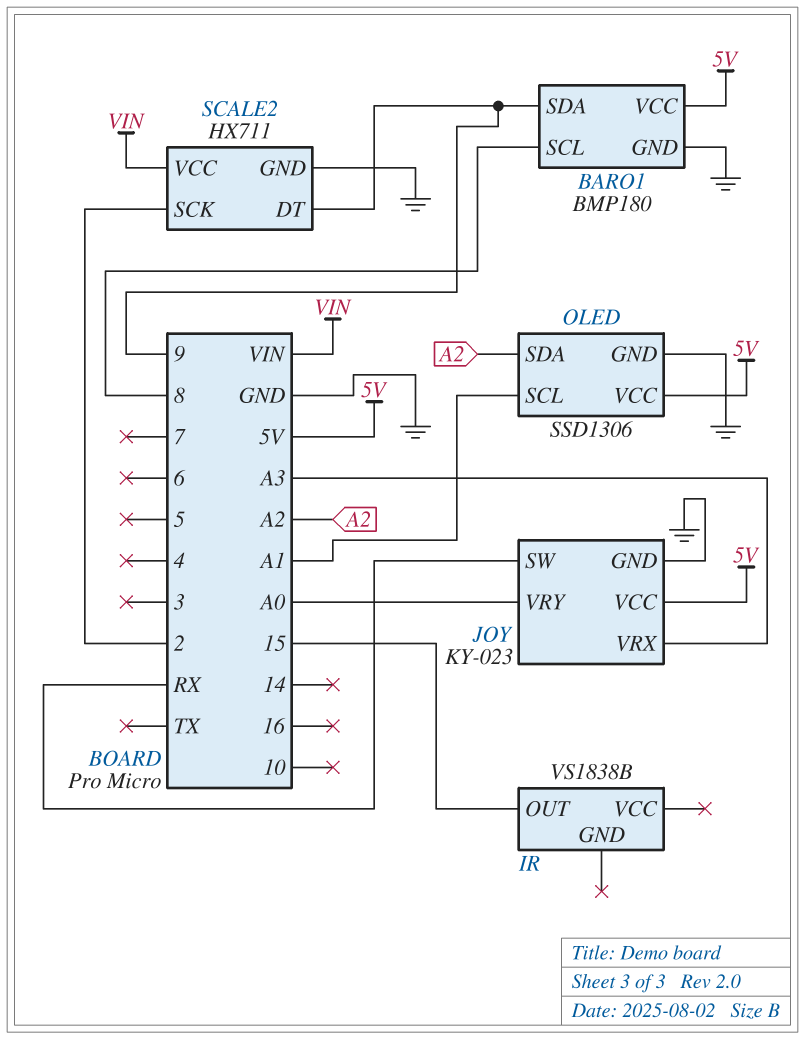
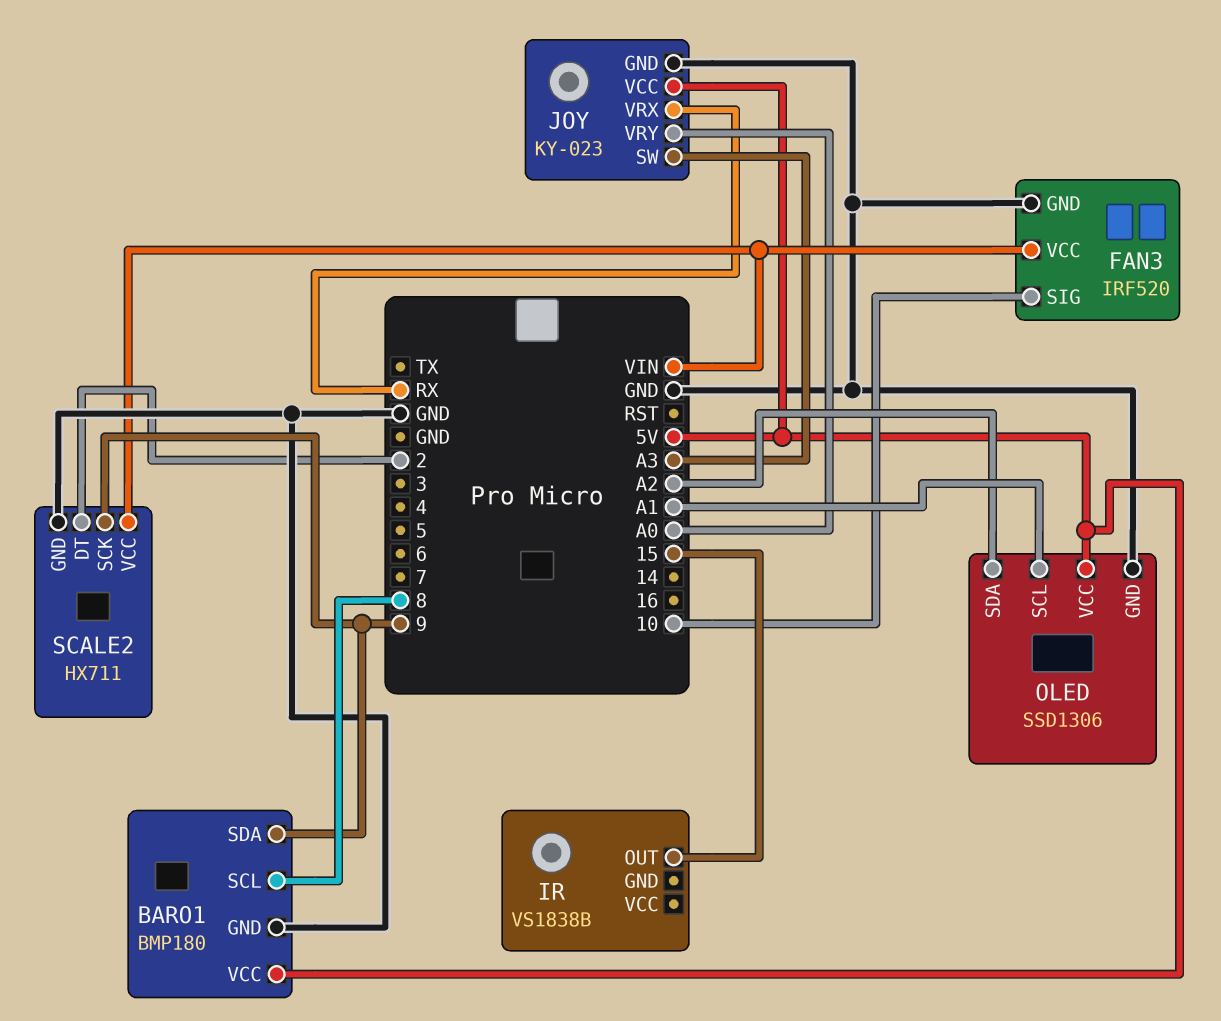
FAN3: none -> IRF520
FAN3 pin GND: none -> GND
FAN3 pin SIG: none -> 10
FAN3 pin VCC: none -> VIN
JOY pin SW: RX -> A3
JOY pin VRX: A3 -> RX
SCALE2 pin DT: 9 -> 2
SCALE2 pin SCK: 2 -> 9

